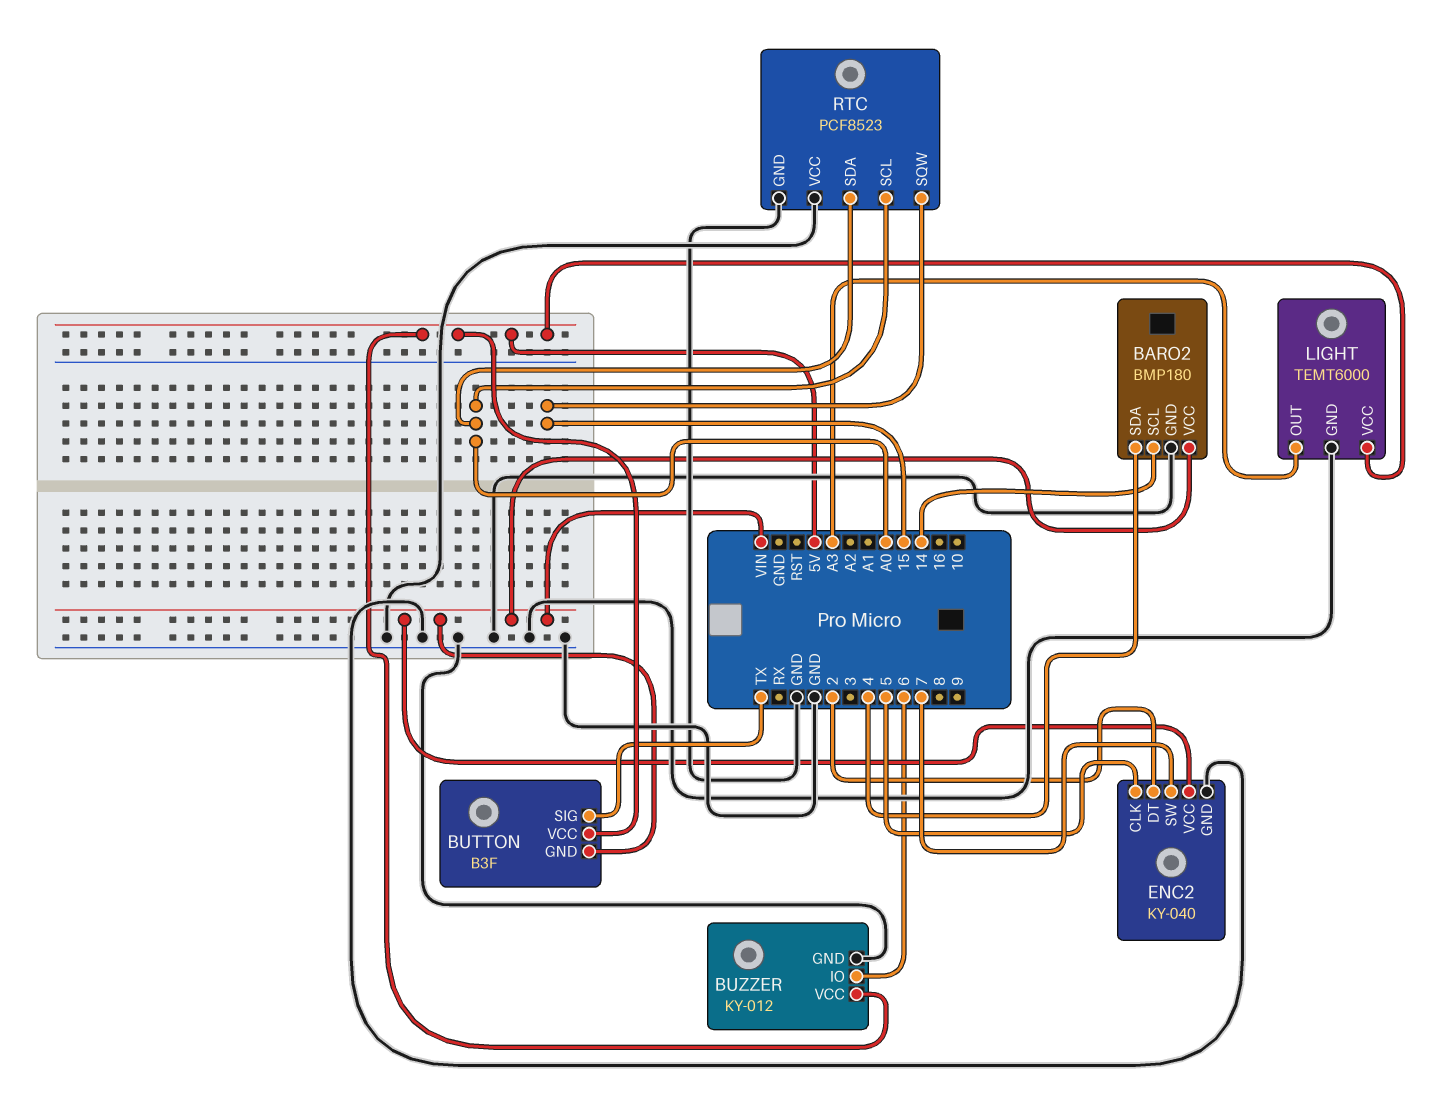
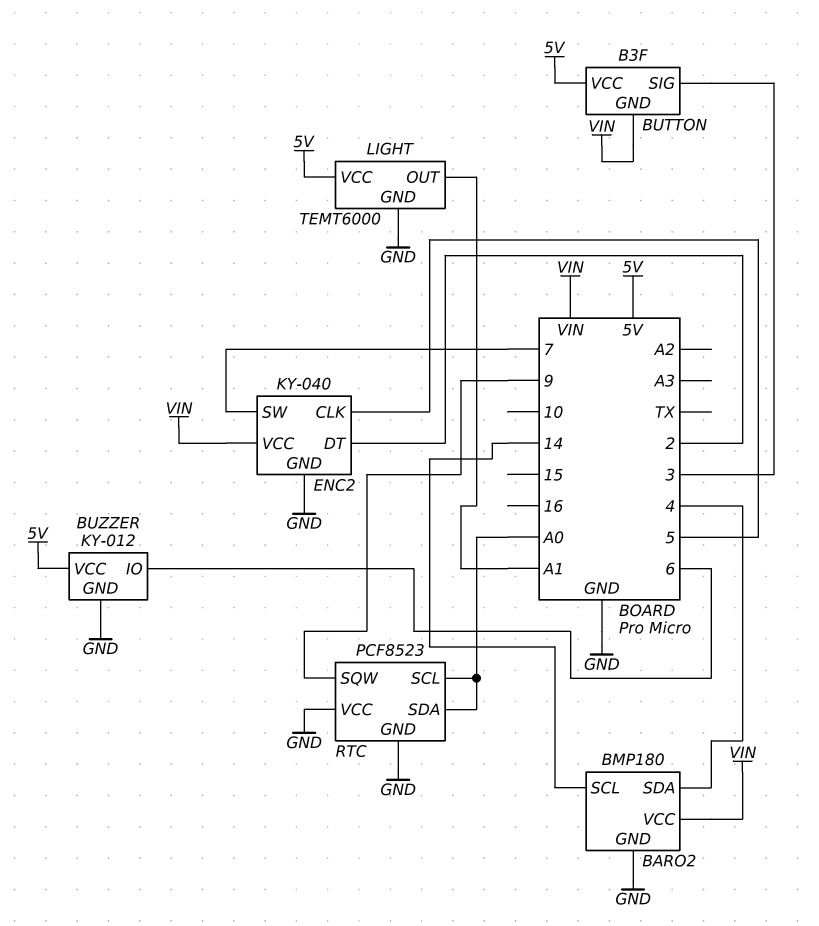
BUTTON pin SIG: TX -> 3
LIGHT pin OUT: A3 -> A1
RTC pin SQW: 15 -> 9

